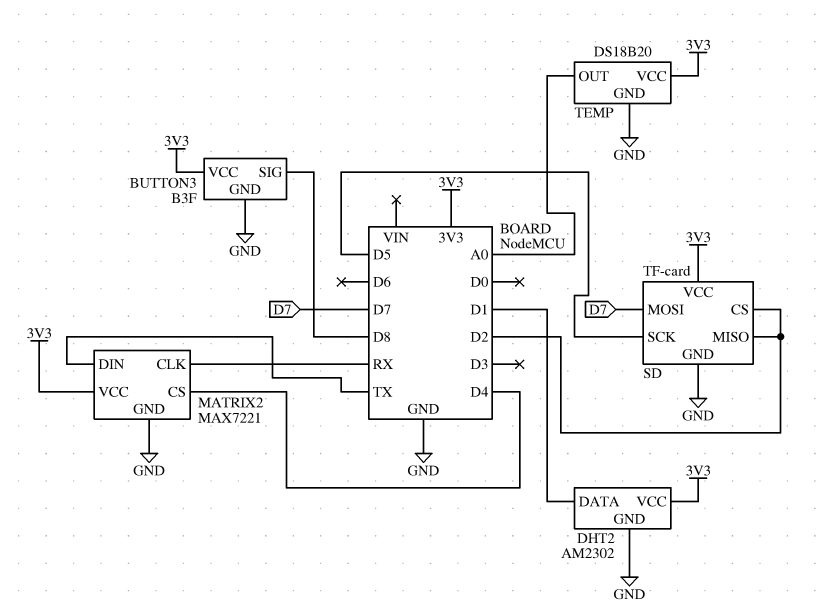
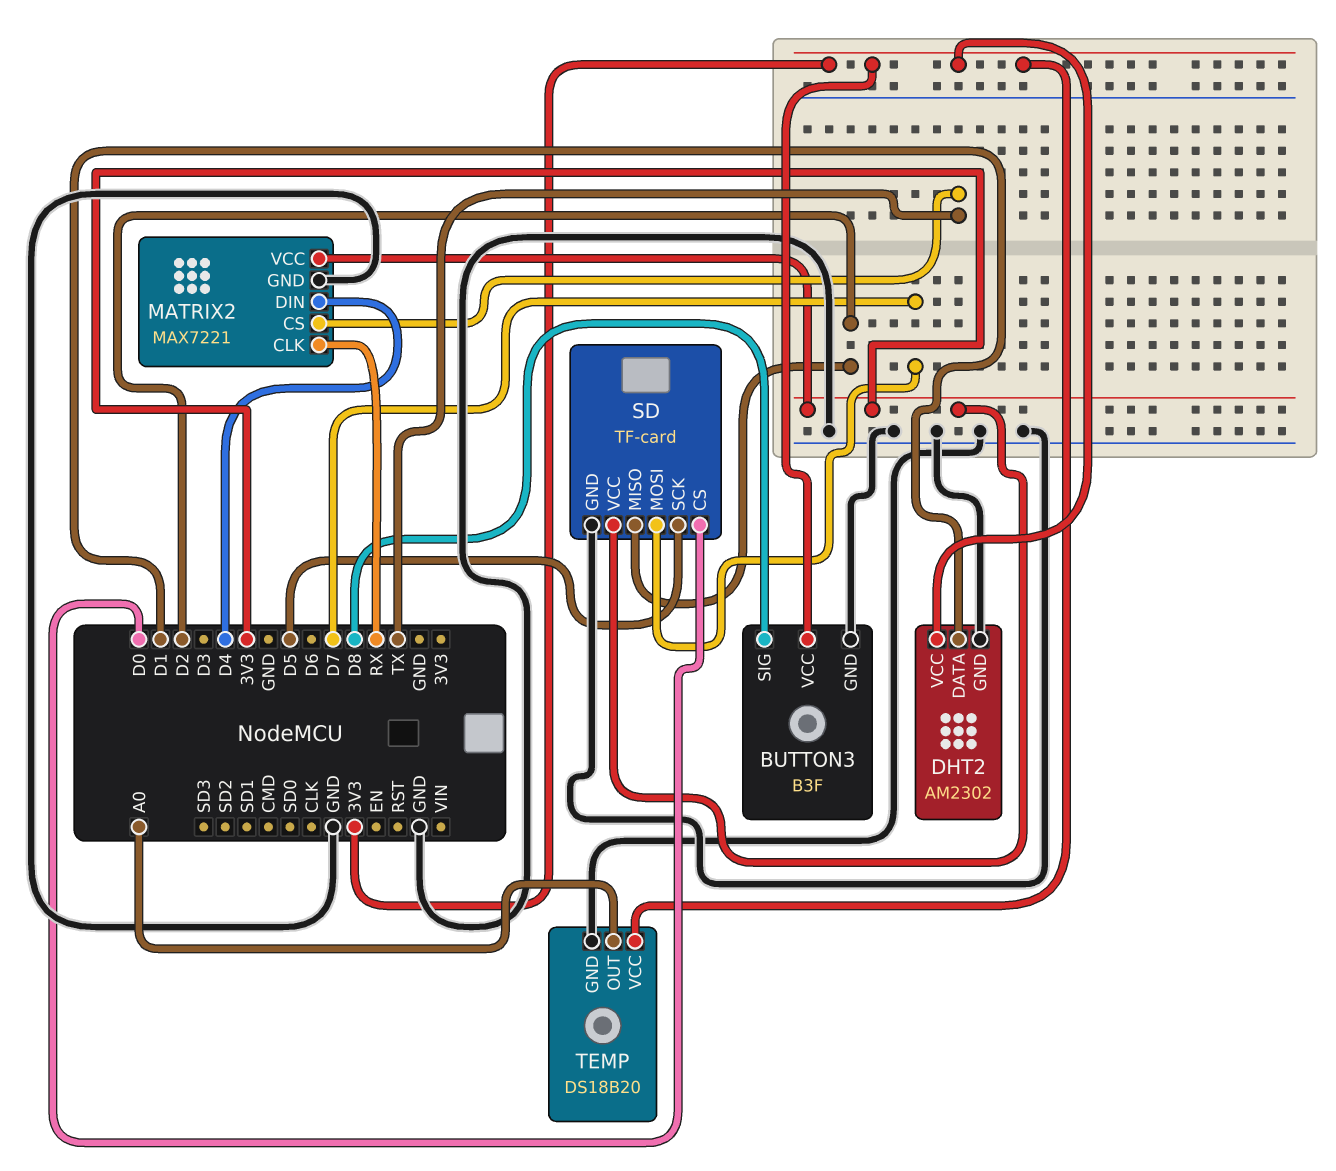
MATRIX2 pin CS: D4 -> TX
MATRIX2 pin DIN: TX -> D4
SD pin CS: D2 -> D0

